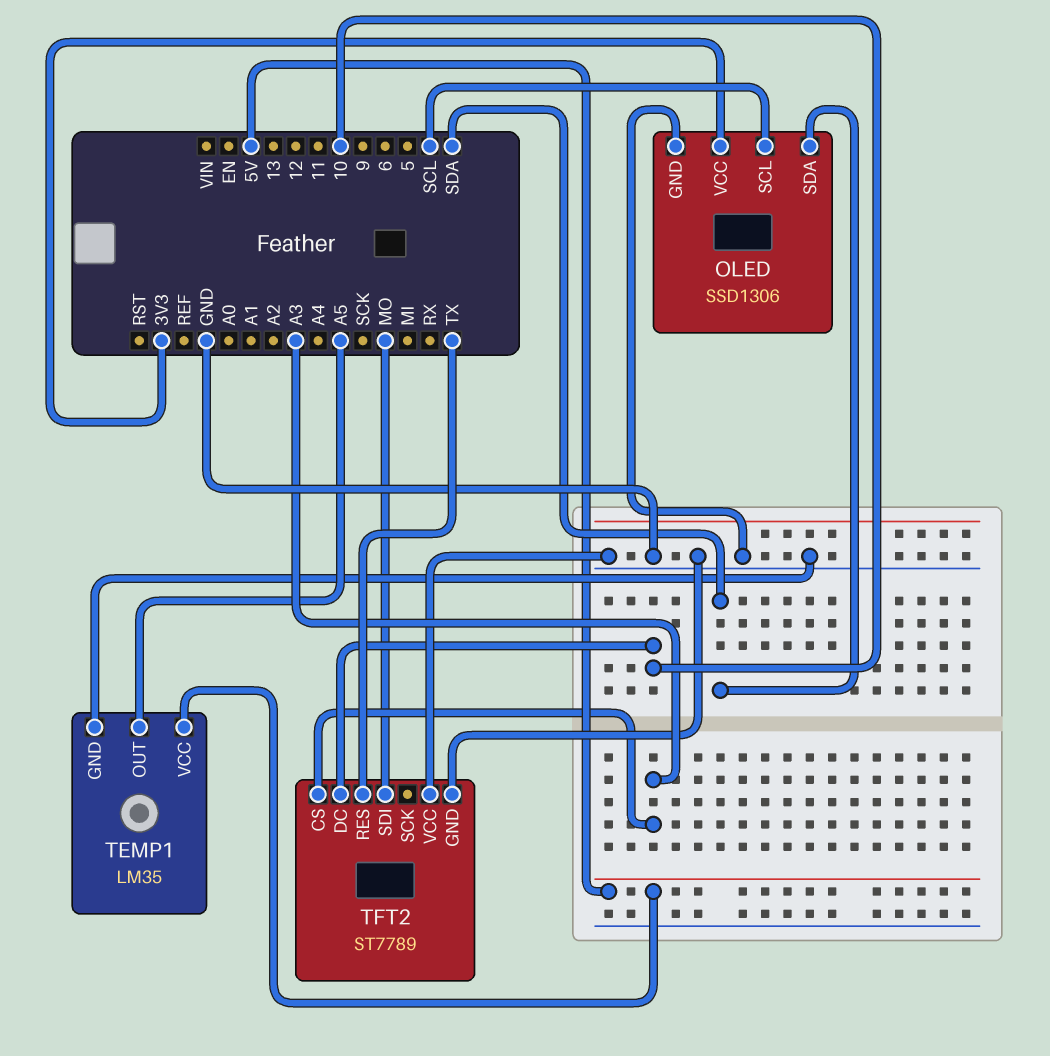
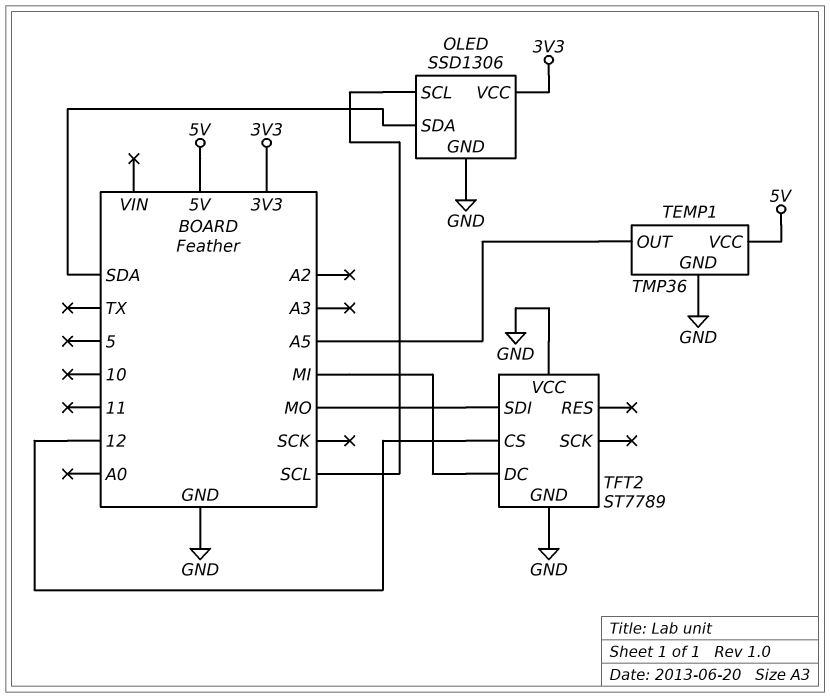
TEMP1: LM35 -> TMP36
TFT2 pin CS: A3 -> 12
TFT2 pin DC: 10 -> MI
TFT2 pin RES: TX -> none

